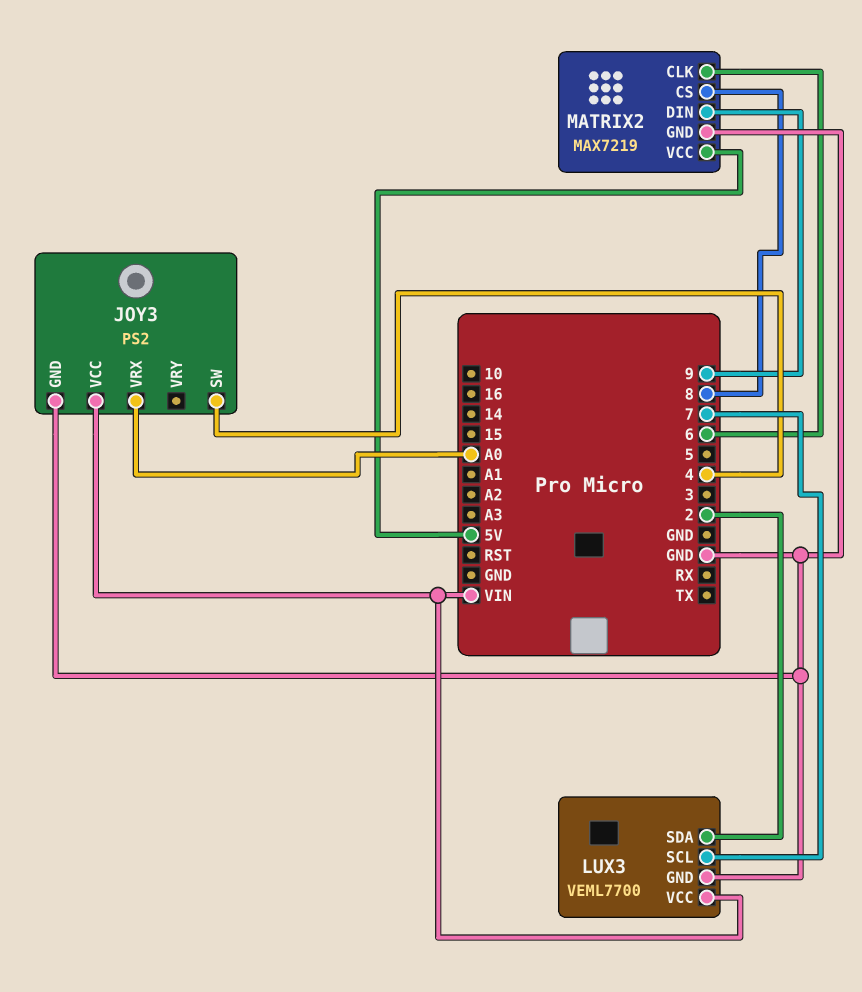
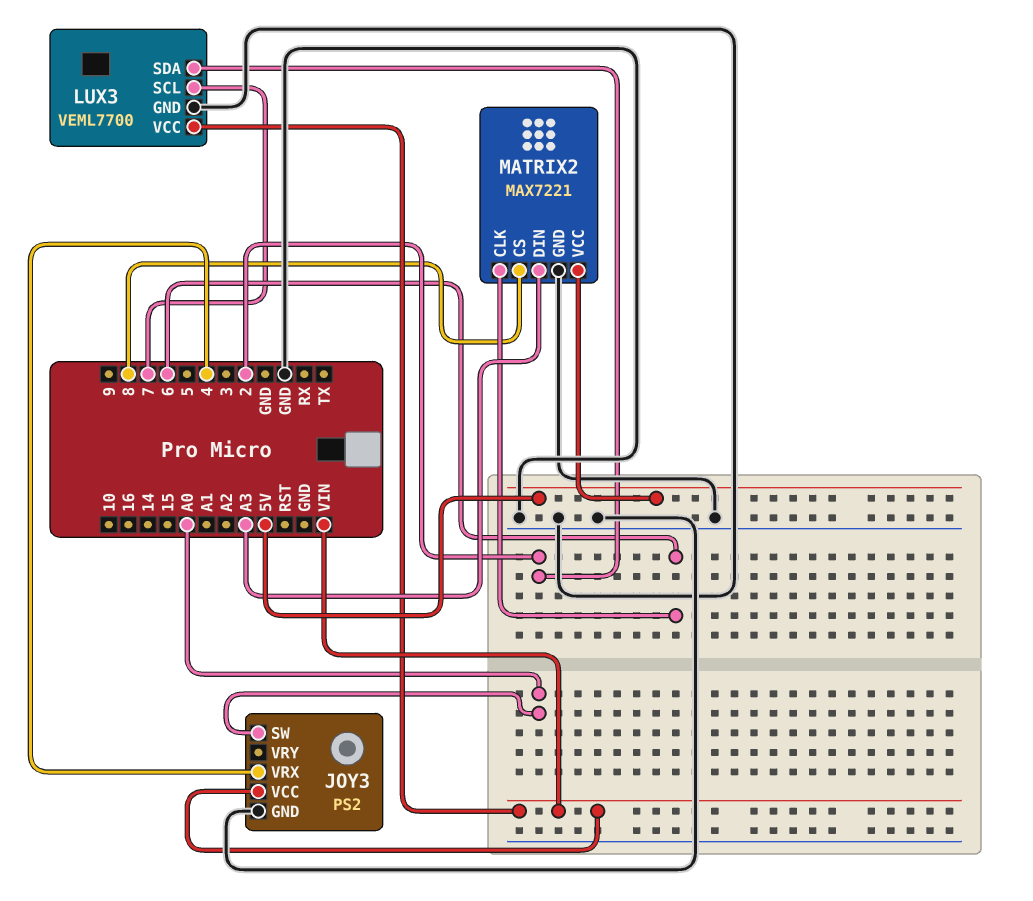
JOY3 pin SW: 4 -> A0
JOY3 pin VRX: A0 -> 4
MATRIX2: MAX7219 -> MAX7221
MATRIX2 pin DIN: 9 -> A3

